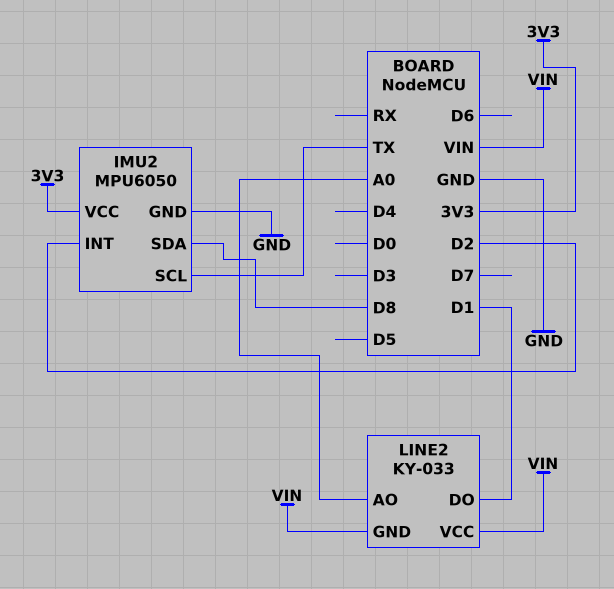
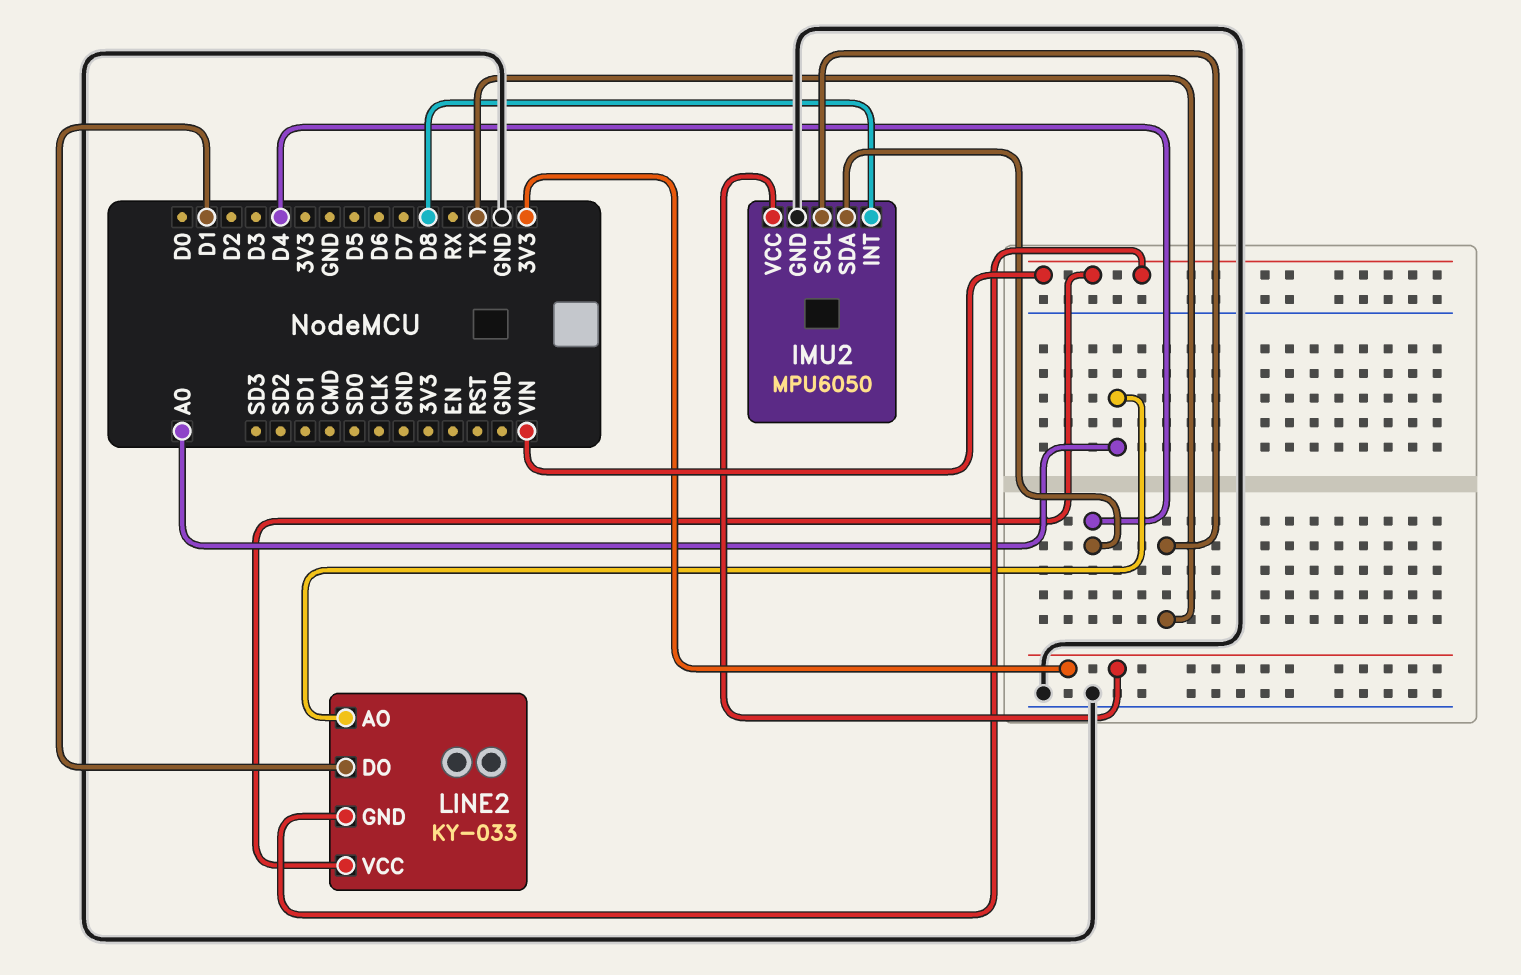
IMU2 pin INT: D2 -> D8
IMU2 pin SDA: D8 -> D4

